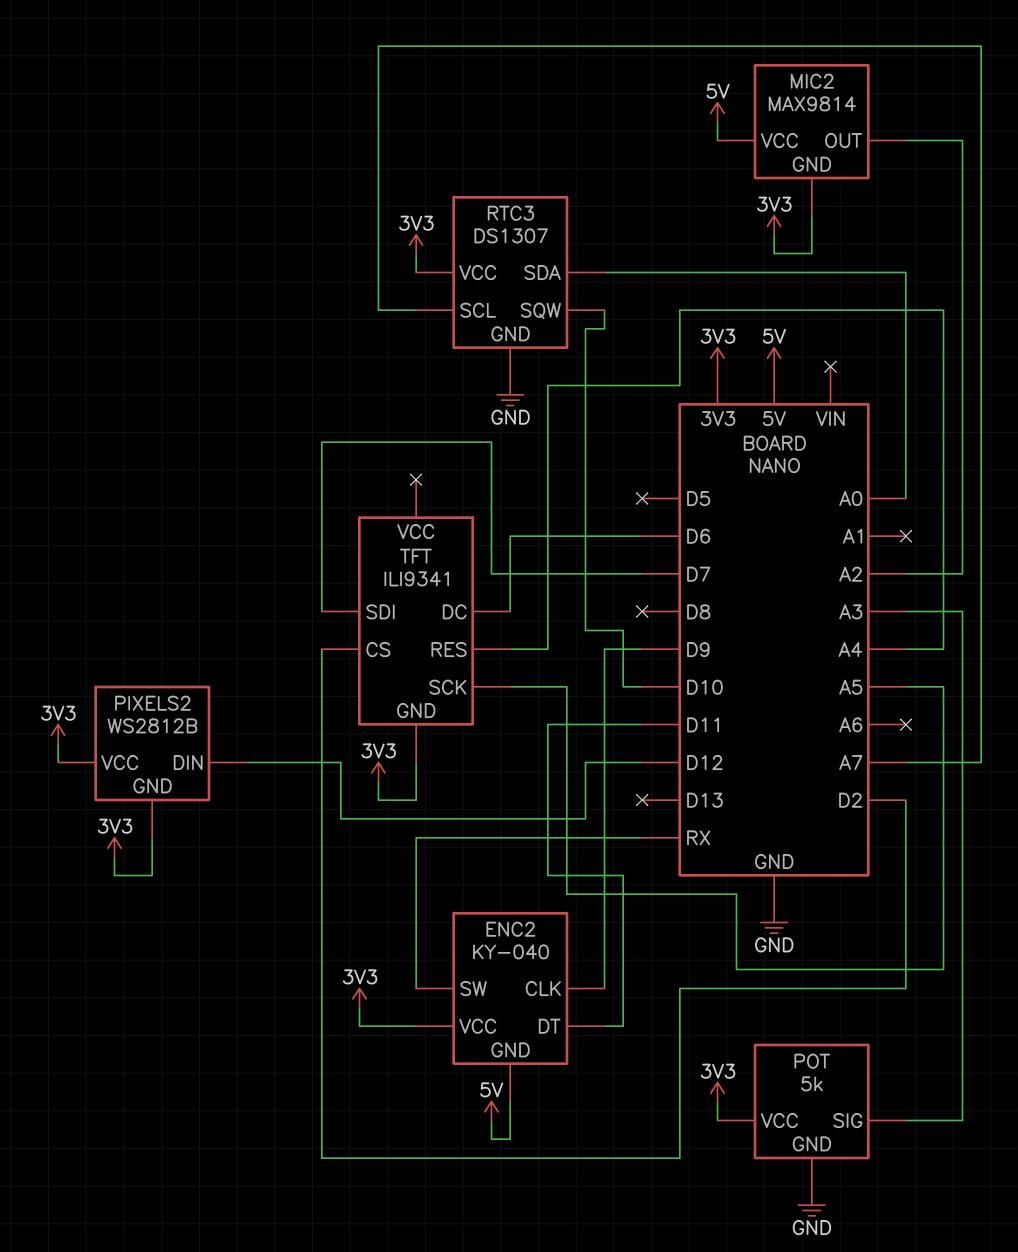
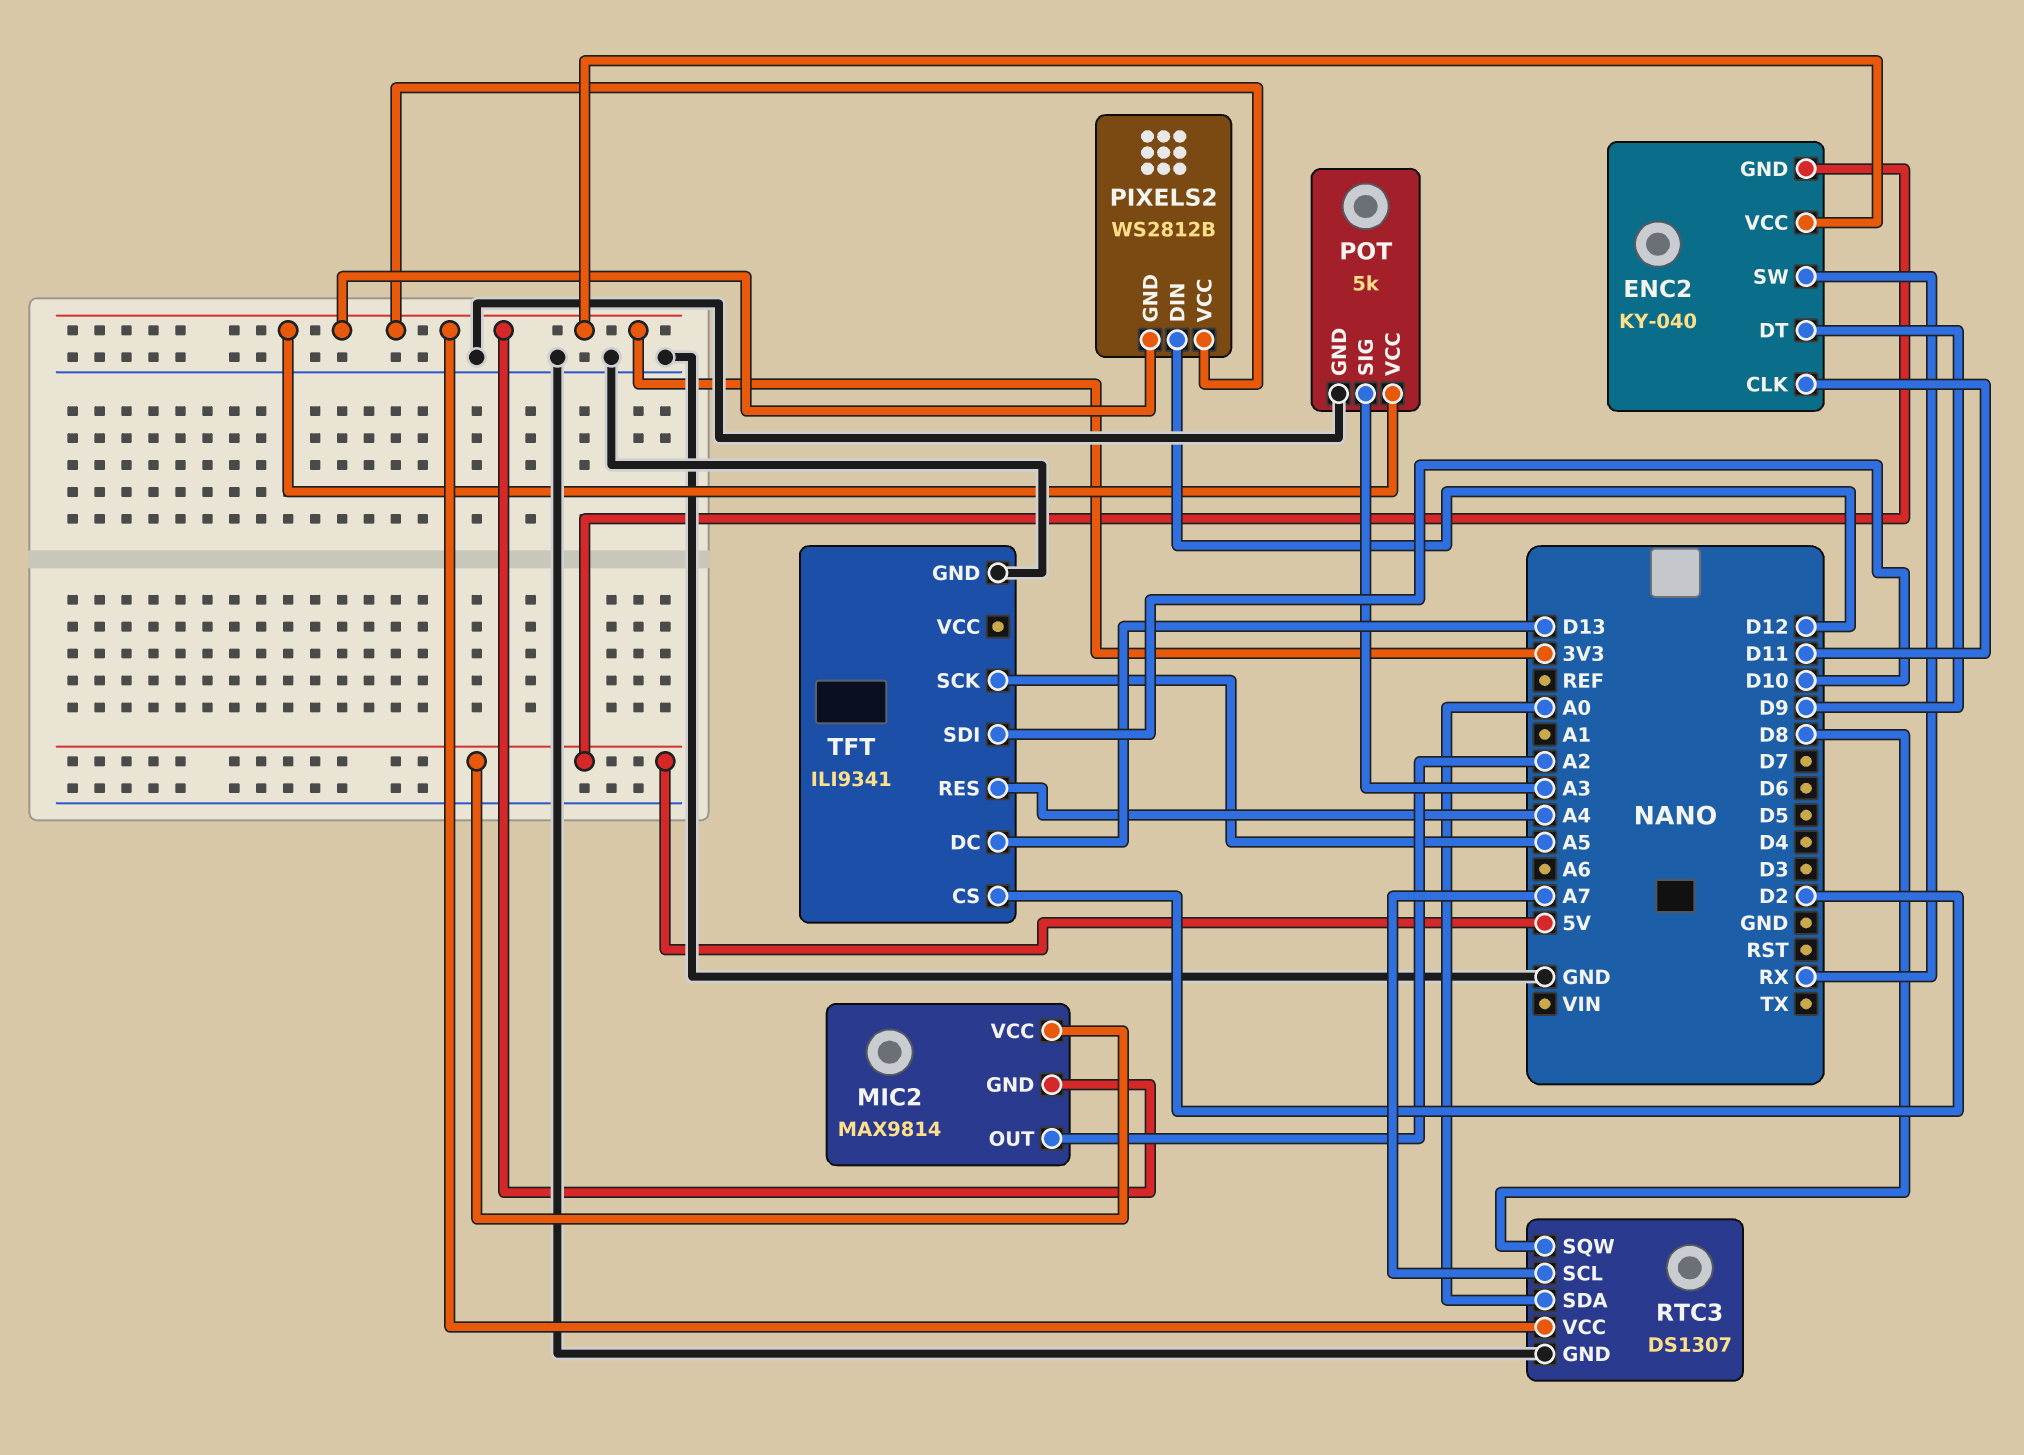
ENC2 pin CLK: D9 -> D11
ENC2 pin DT: D11 -> D9
RTC3 pin SQW: D10 -> D8
TFT pin DC: D6 -> D13
TFT pin GND: 3V3 -> GND
TFT pin SDI: D7 -> D10

